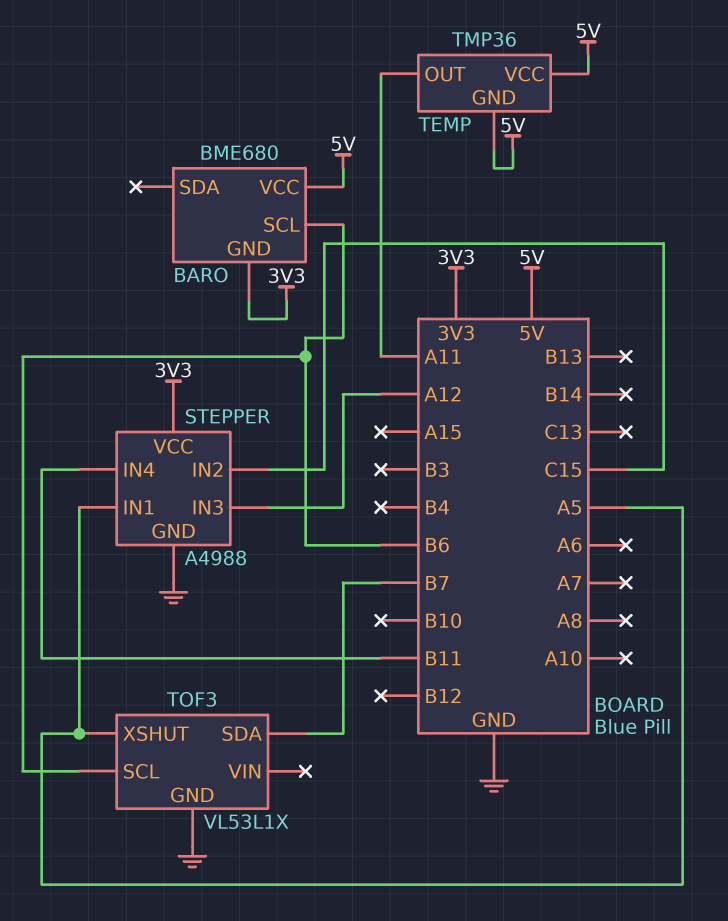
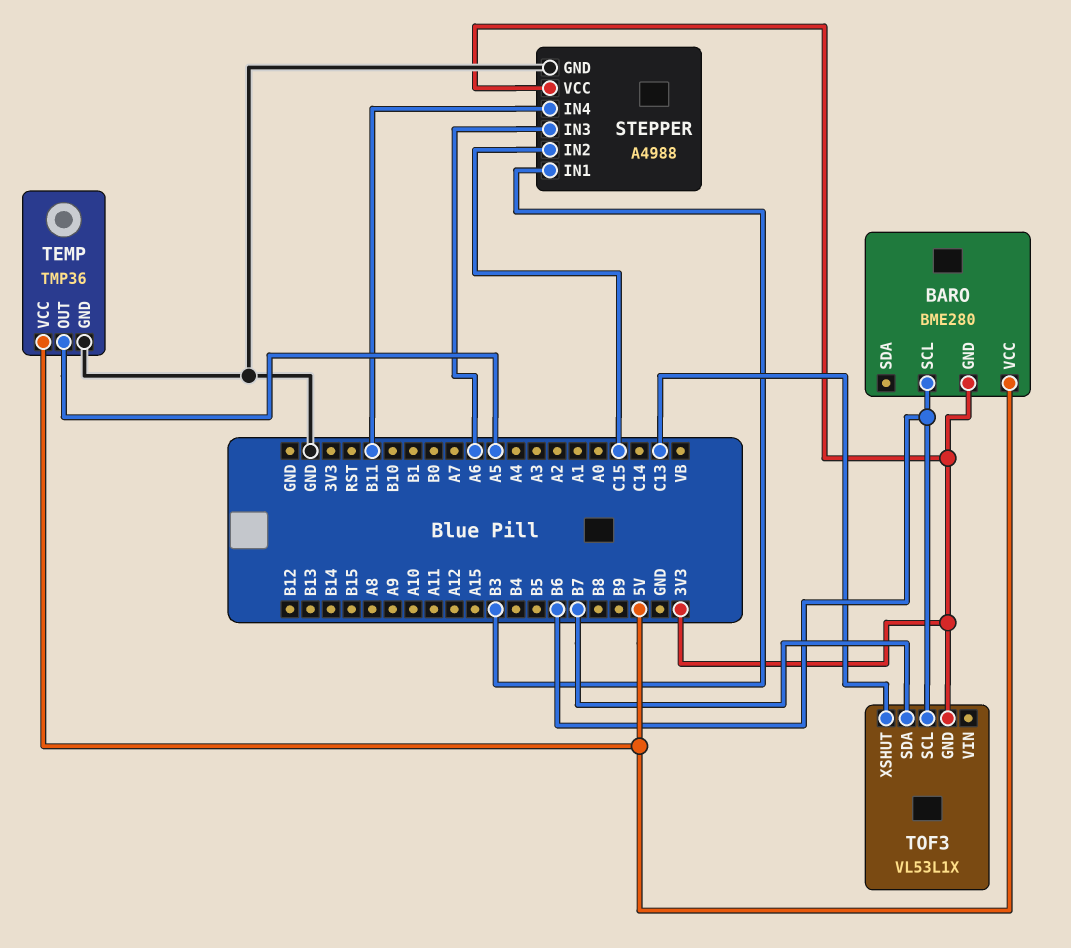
BARO: BME680 -> BME280
STEPPER pin IN1: A5 -> B3
STEPPER pin IN3: A12 -> A6
TEMP pin GND: 5V -> GND
TEMP pin OUT: A11 -> A5
TOF3 pin GND: GND -> 3V3
TOF3 pin XSHUT: A5 -> C13

